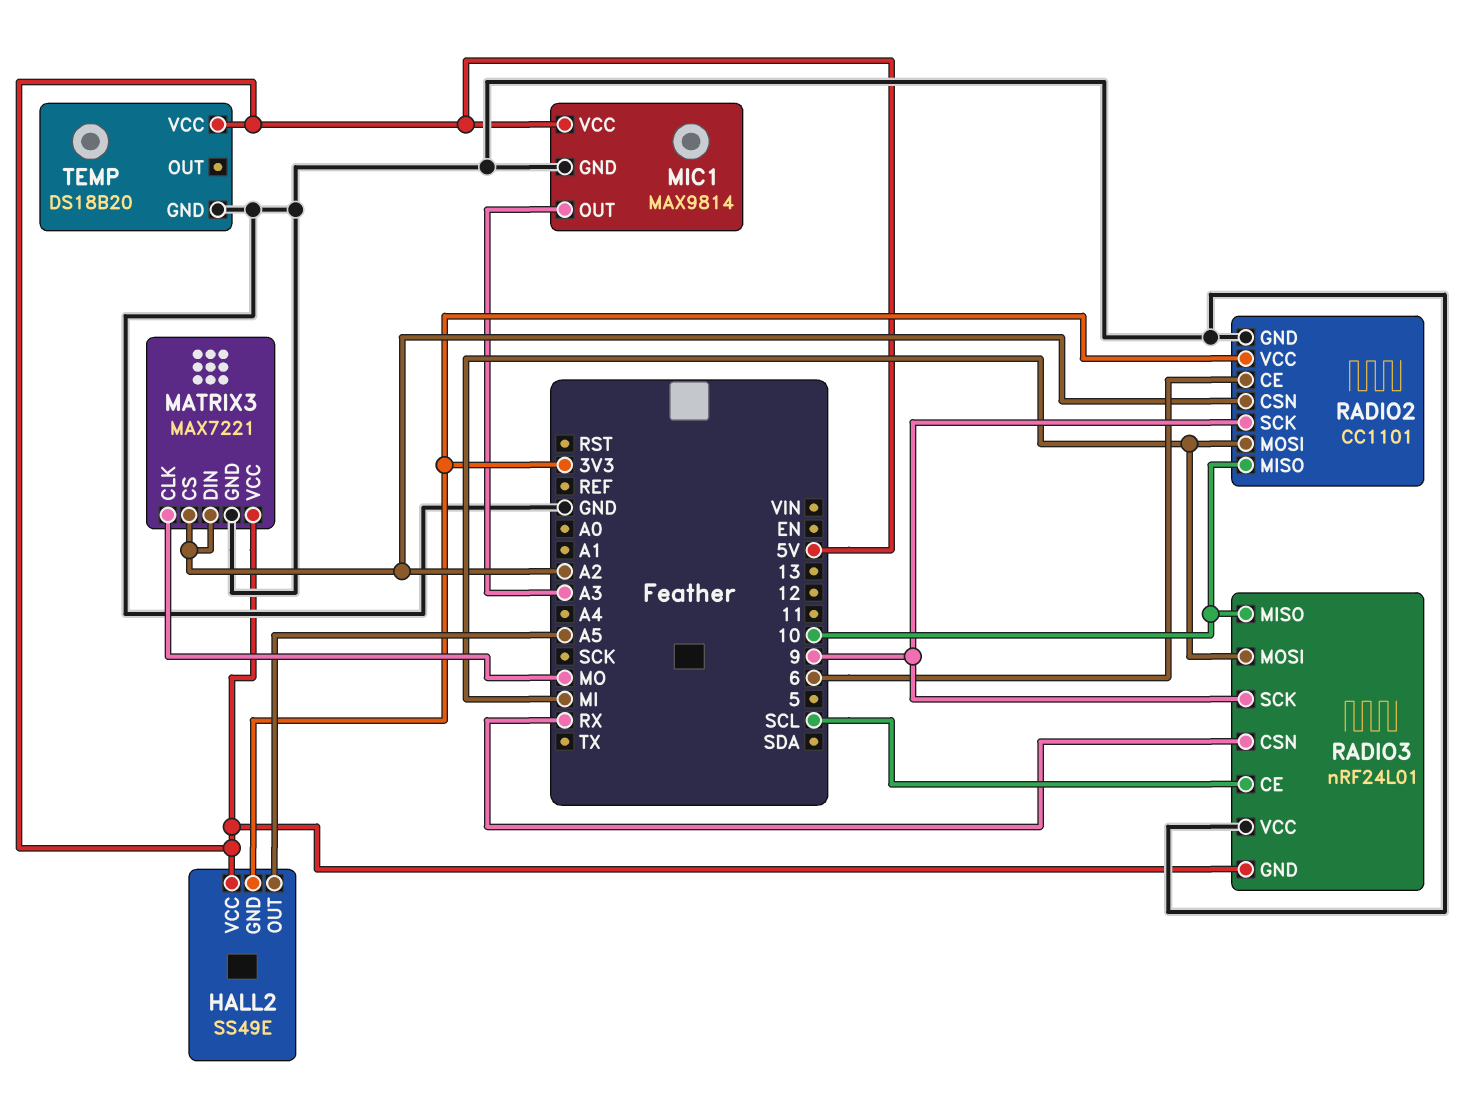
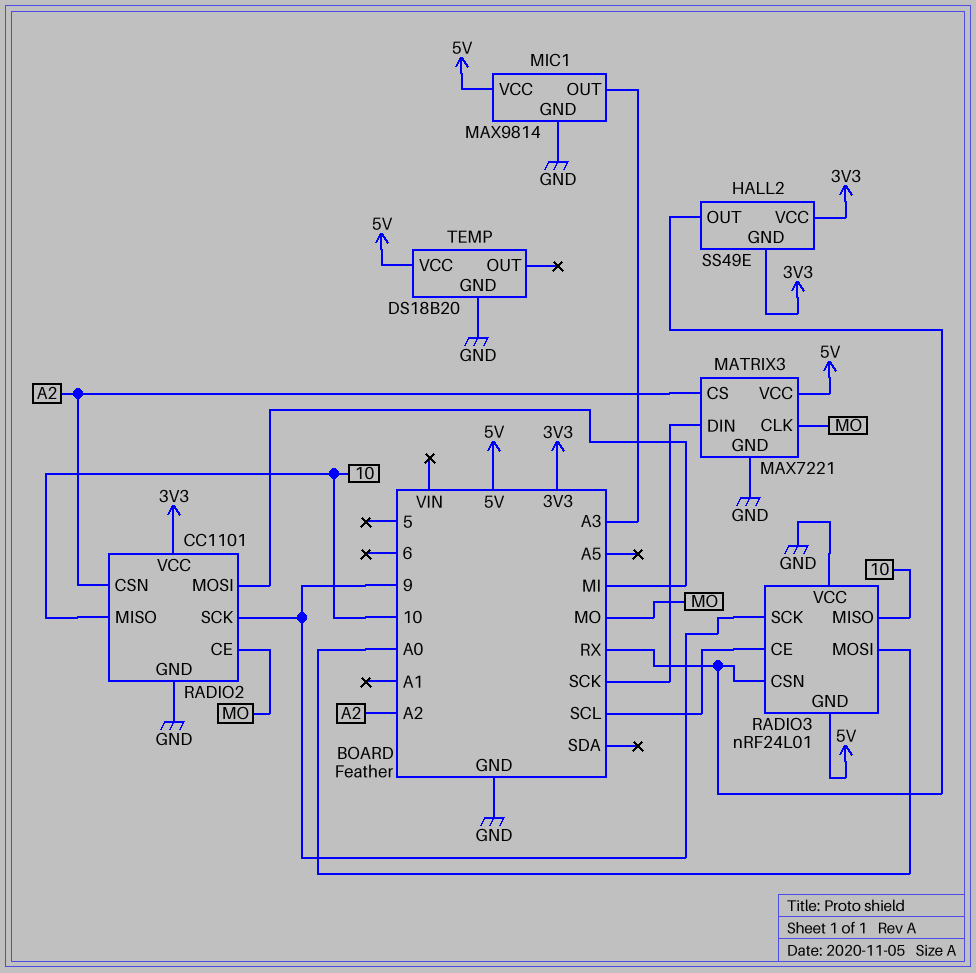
HALL2 pin OUT: A5 -> RX
HALL2 pin VCC: 5V -> 3V3
MATRIX3 pin DIN: A2 -> SCK
RADIO2 pin CE: 6 -> MO
RADIO3 pin MOSI: MI -> A0

